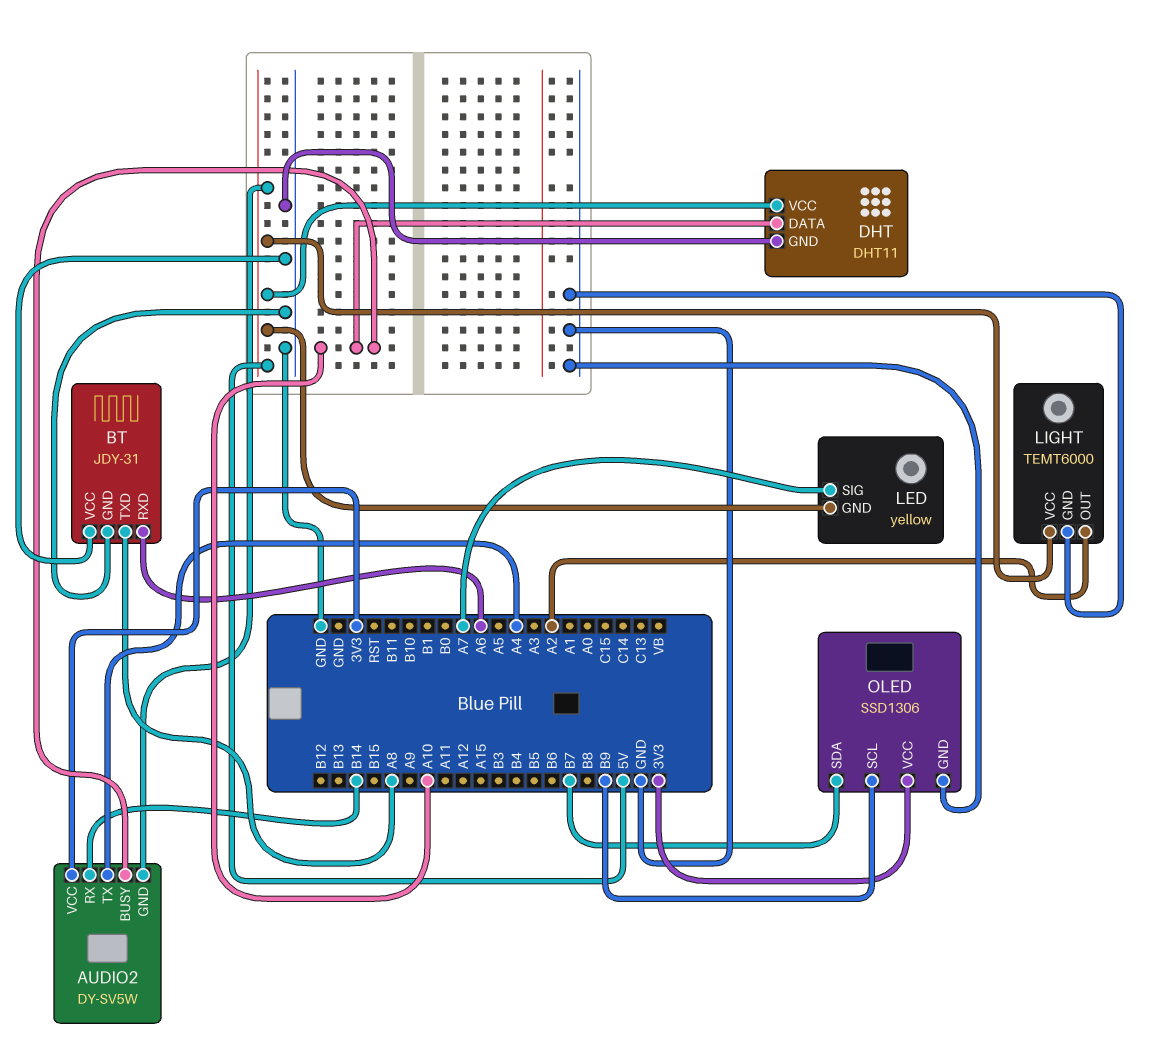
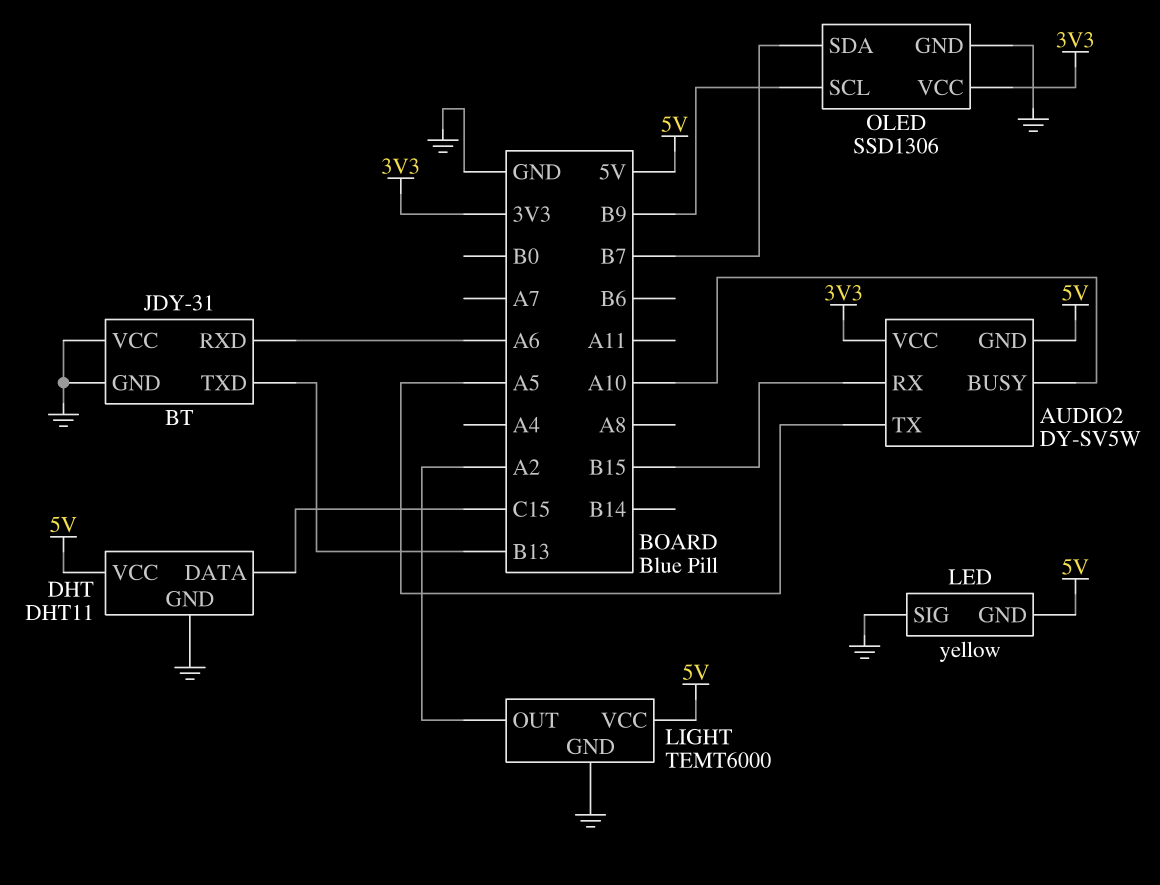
AUDIO2 pin RX: B14 -> B15
AUDIO2 pin TX: A4 -> A5
BT pin TXD: A8 -> B13
DHT pin DATA: A10 -> C15
LED pin SIG: A7 -> GND

